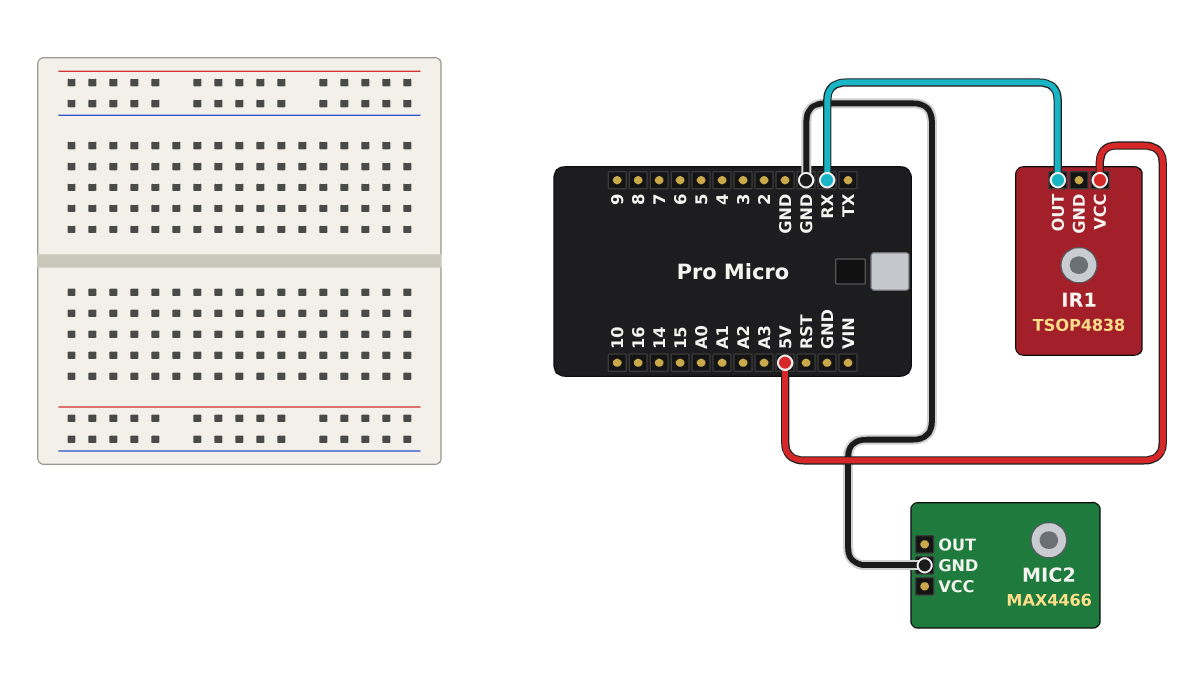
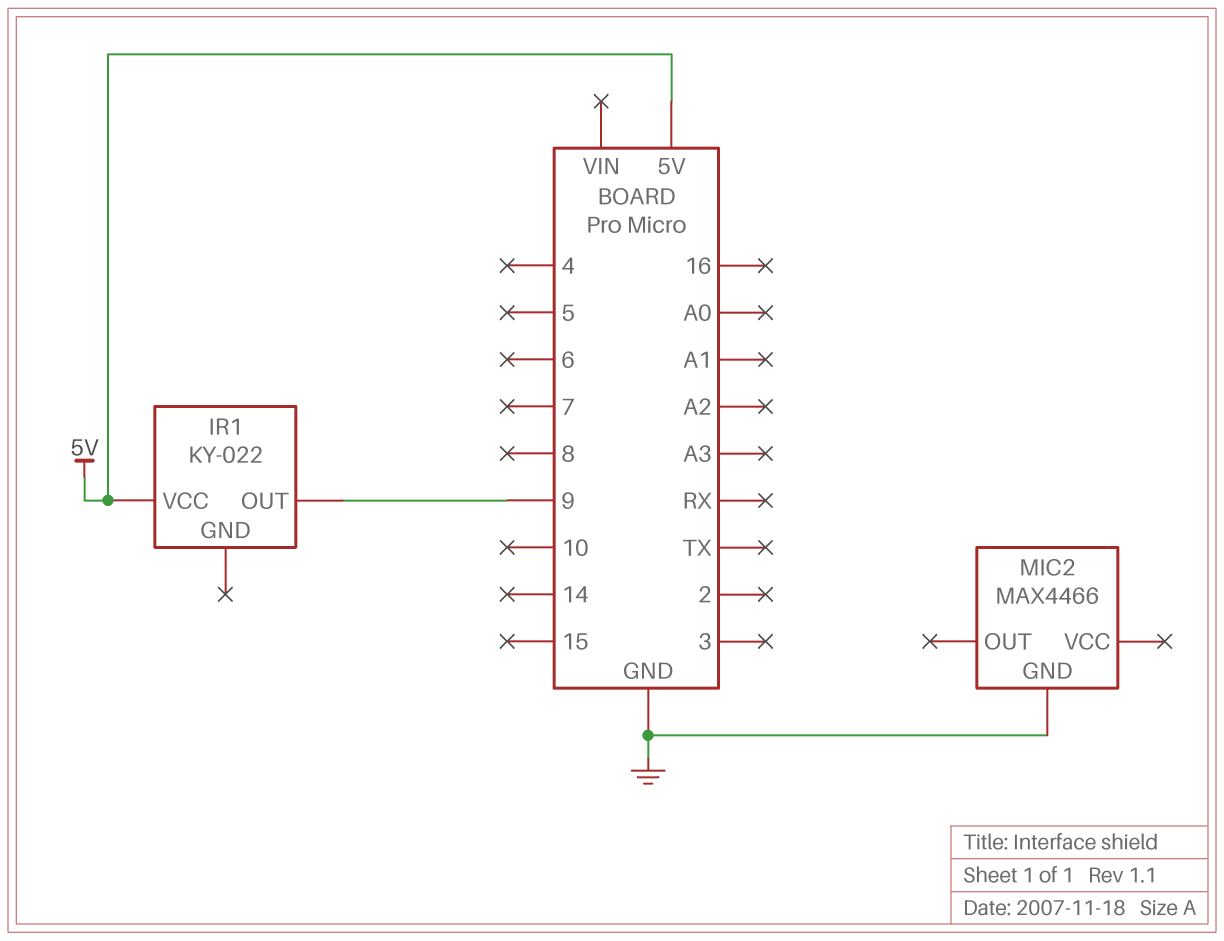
IR1: TSOP4838 -> KY-022
IR1 pin OUT: RX -> 9

